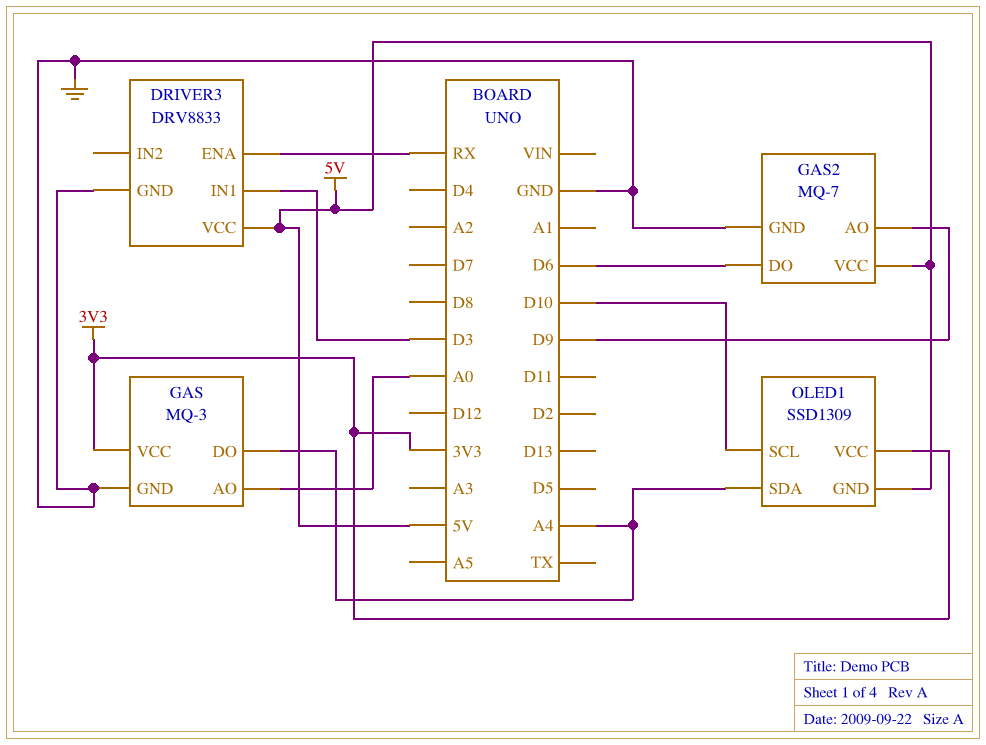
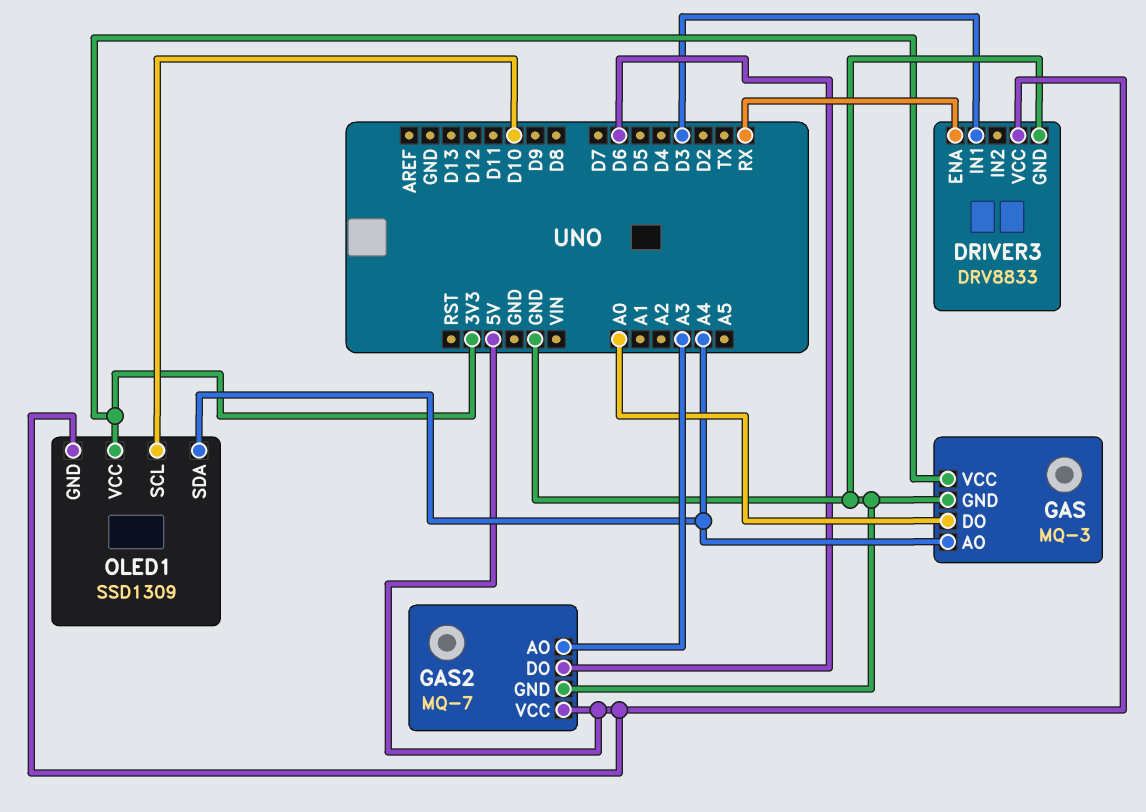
GAS pin AO: A0 -> A4
GAS pin DO: A4 -> A0
GAS2 pin AO: D9 -> A3

